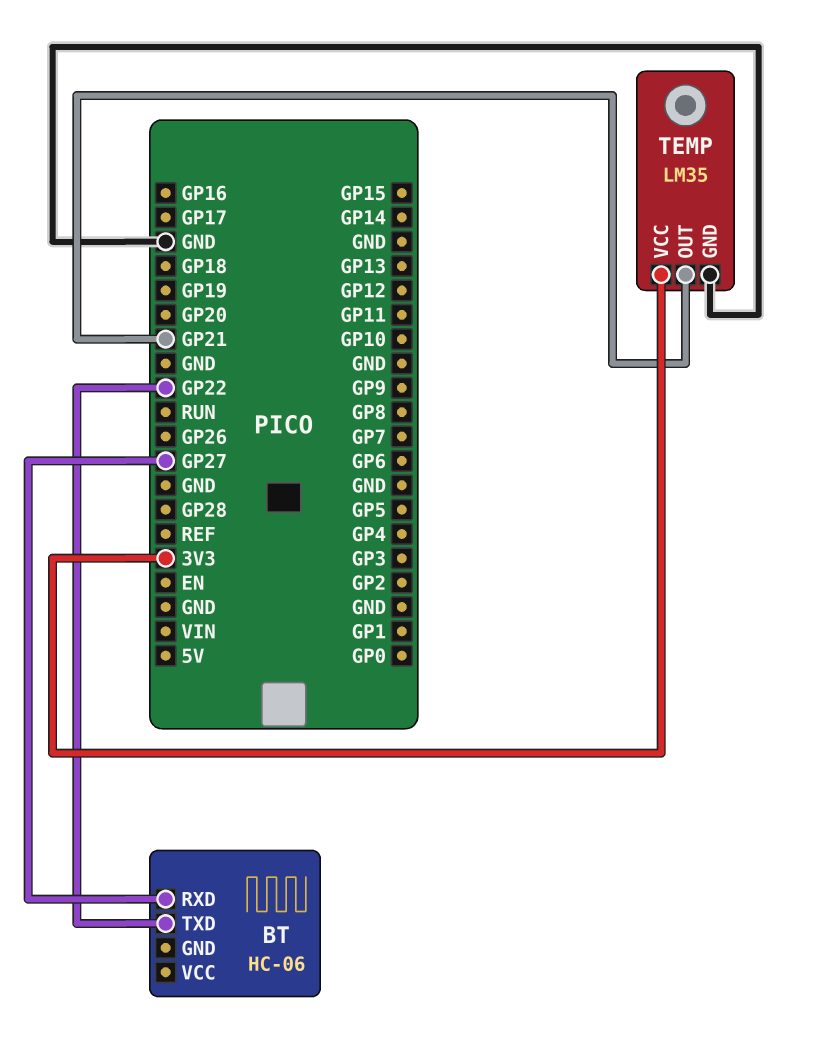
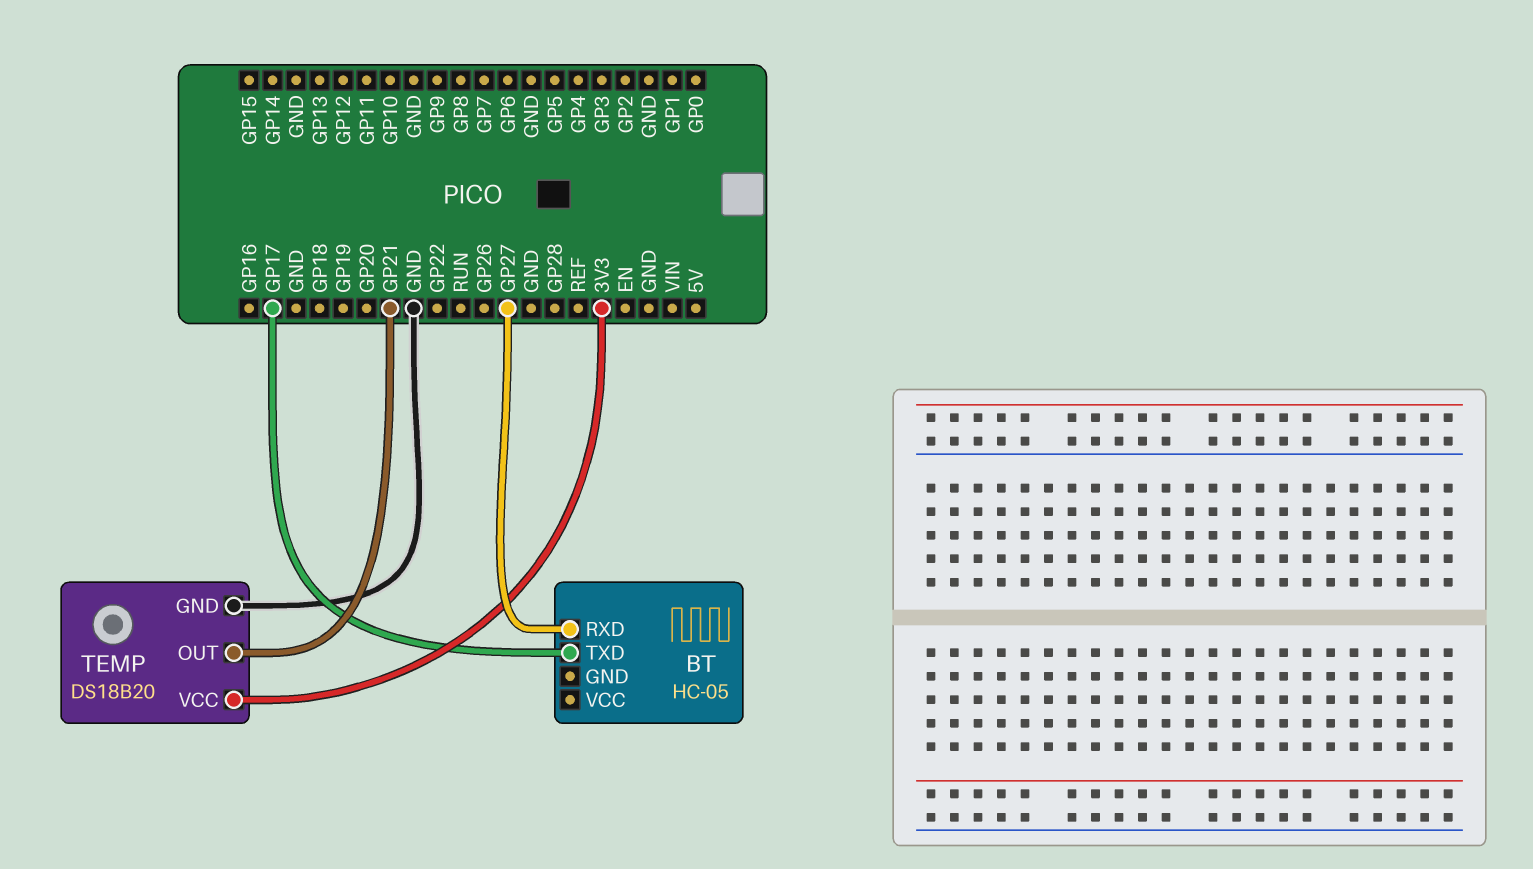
BT: HC-06 -> HC-05
BT pin TXD: GP22 -> GP17
TEMP: LM35 -> DS18B20

